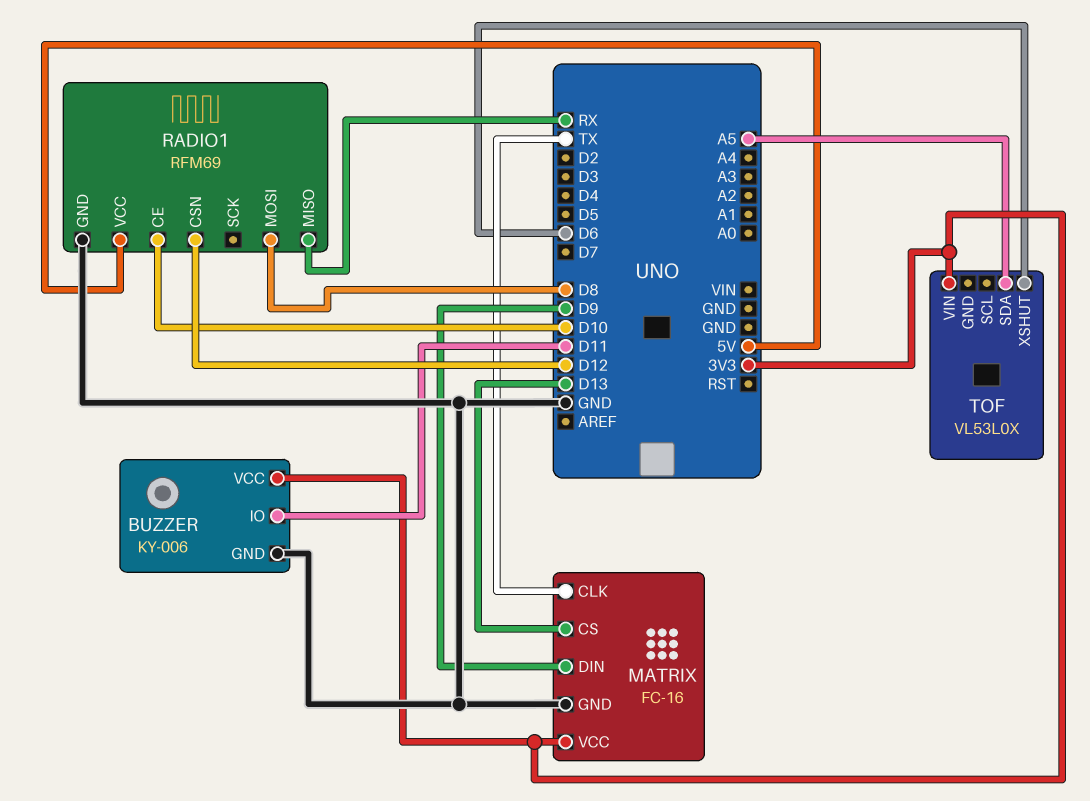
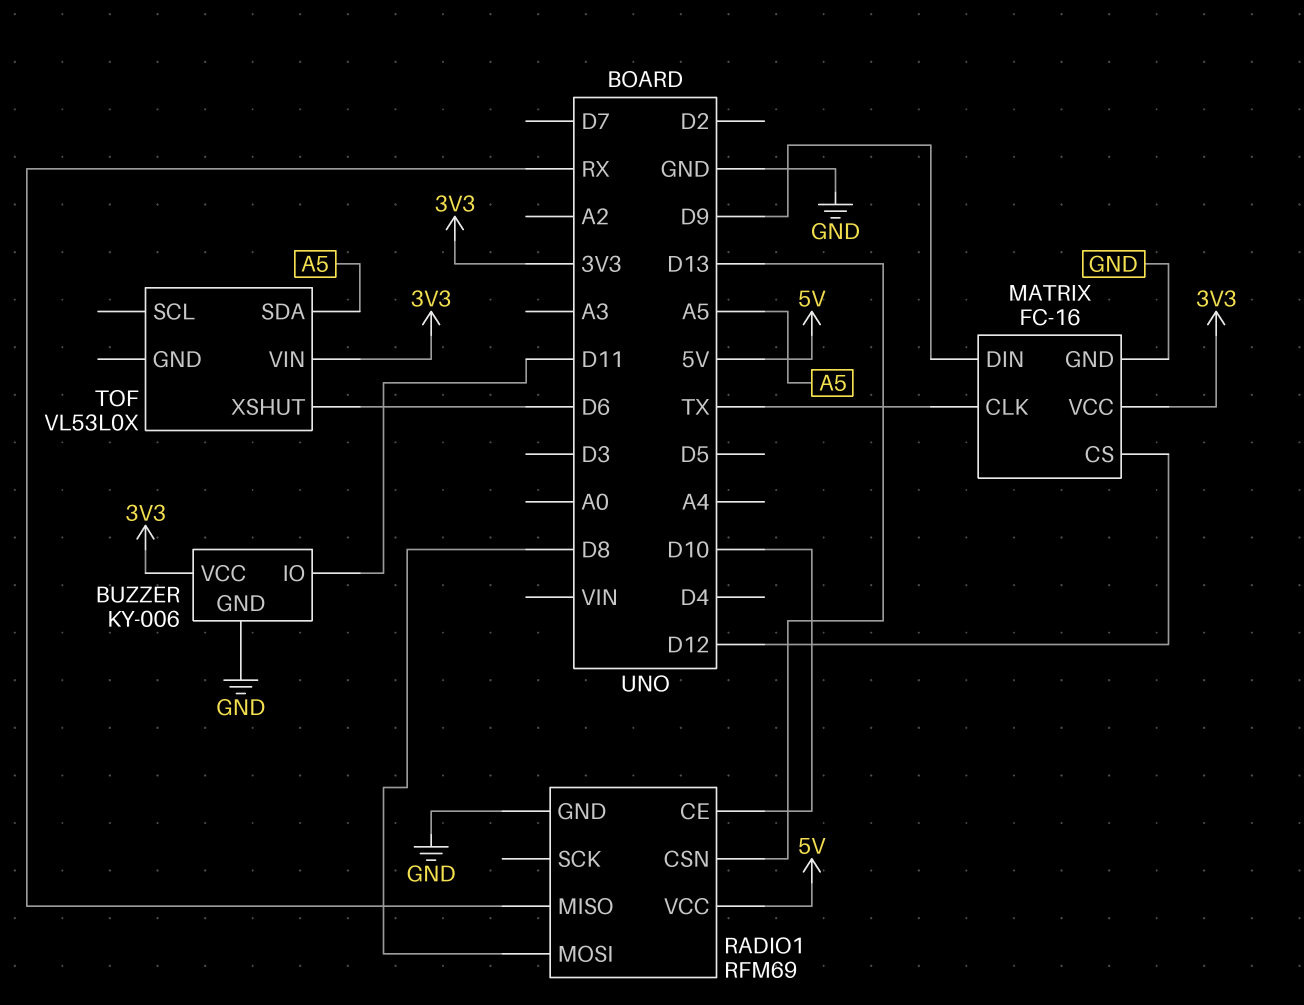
MATRIX pin CS: D13 -> D12
RADIO1 pin CSN: D12 -> D13

